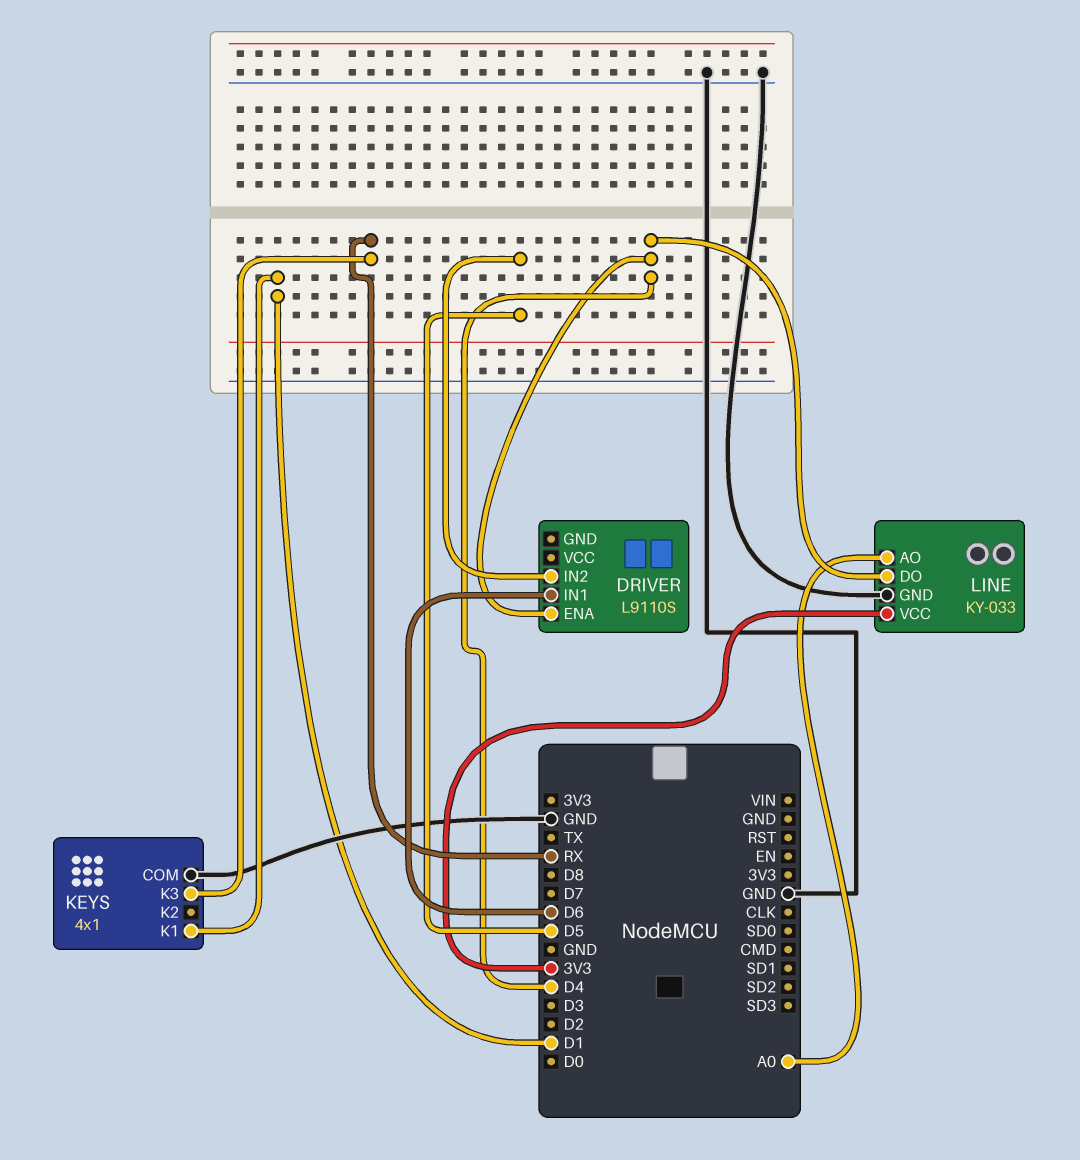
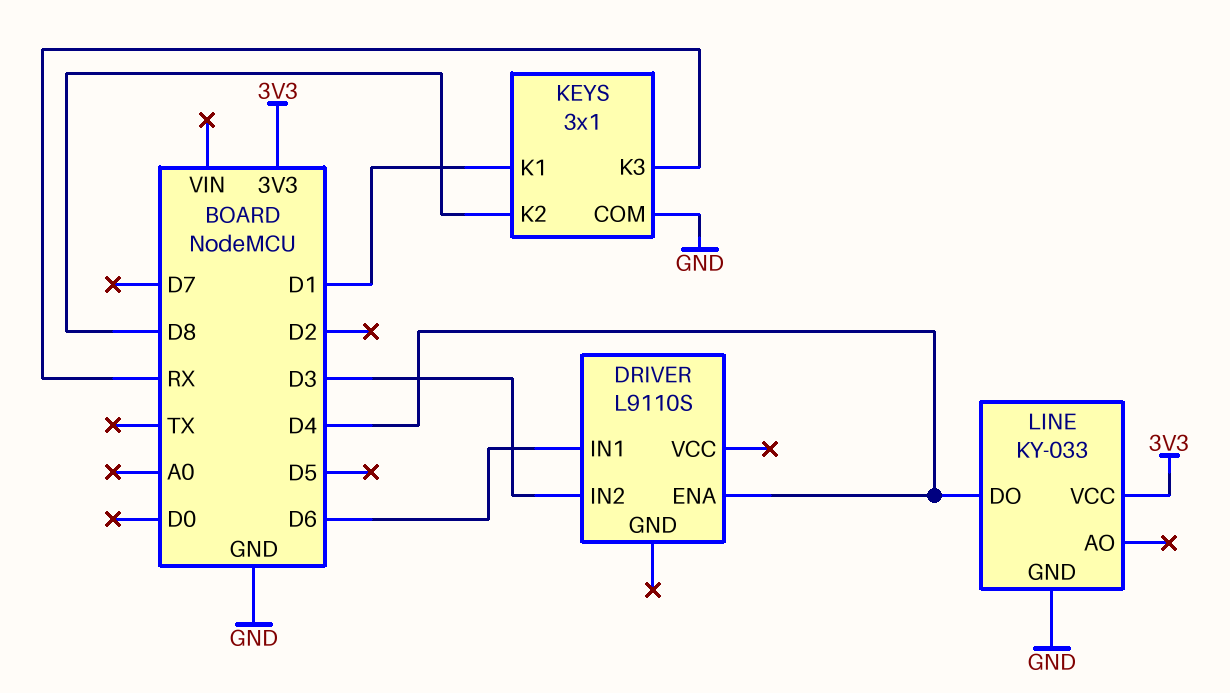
DRIVER pin IN2: D5 -> D3
KEYS: 4x1 -> 3x1
KEYS pin K2: none -> D8
LINE pin AO: A0 -> none

